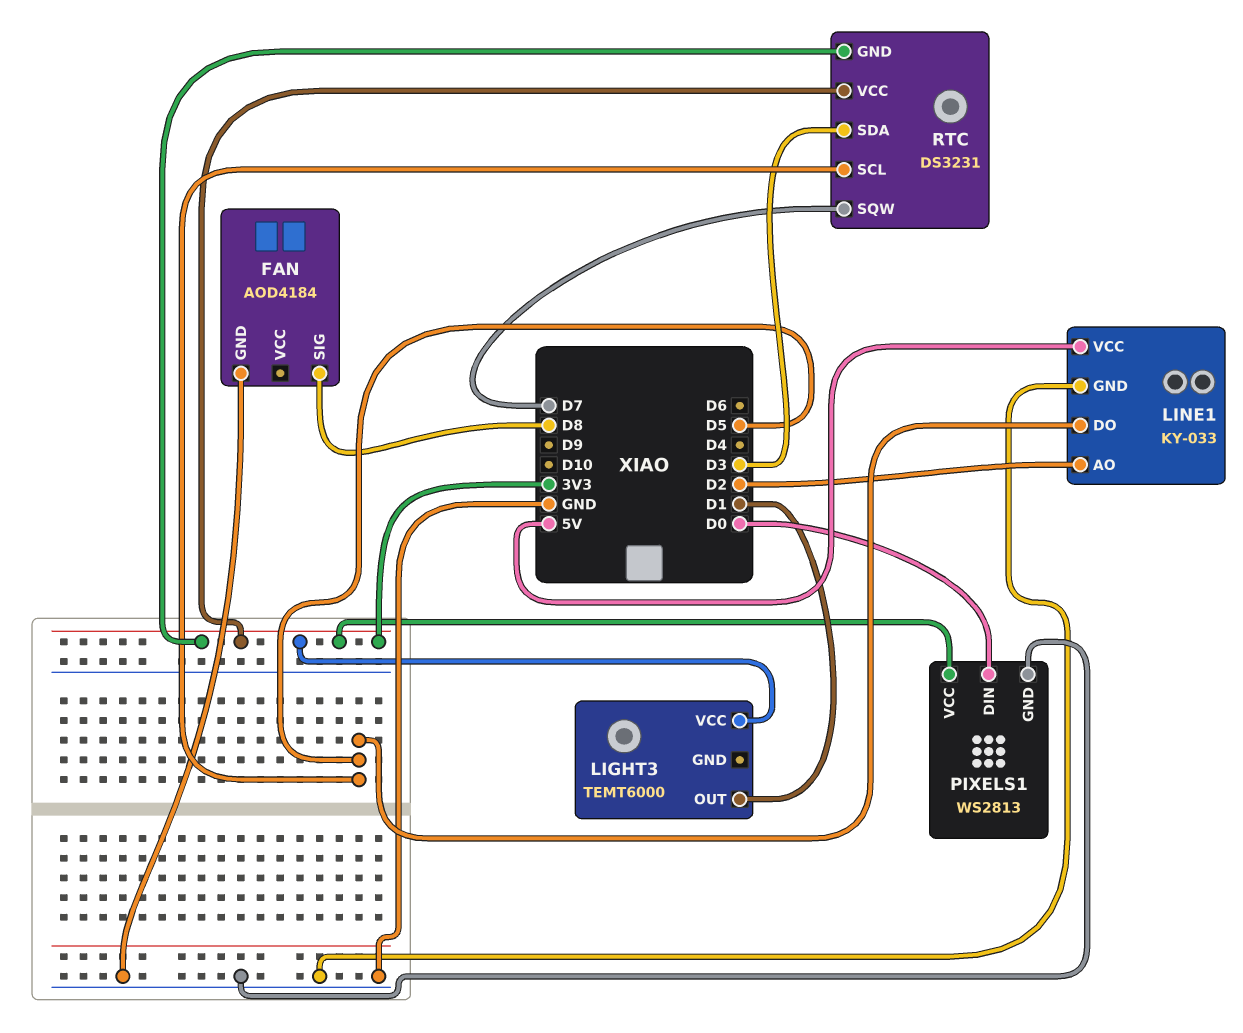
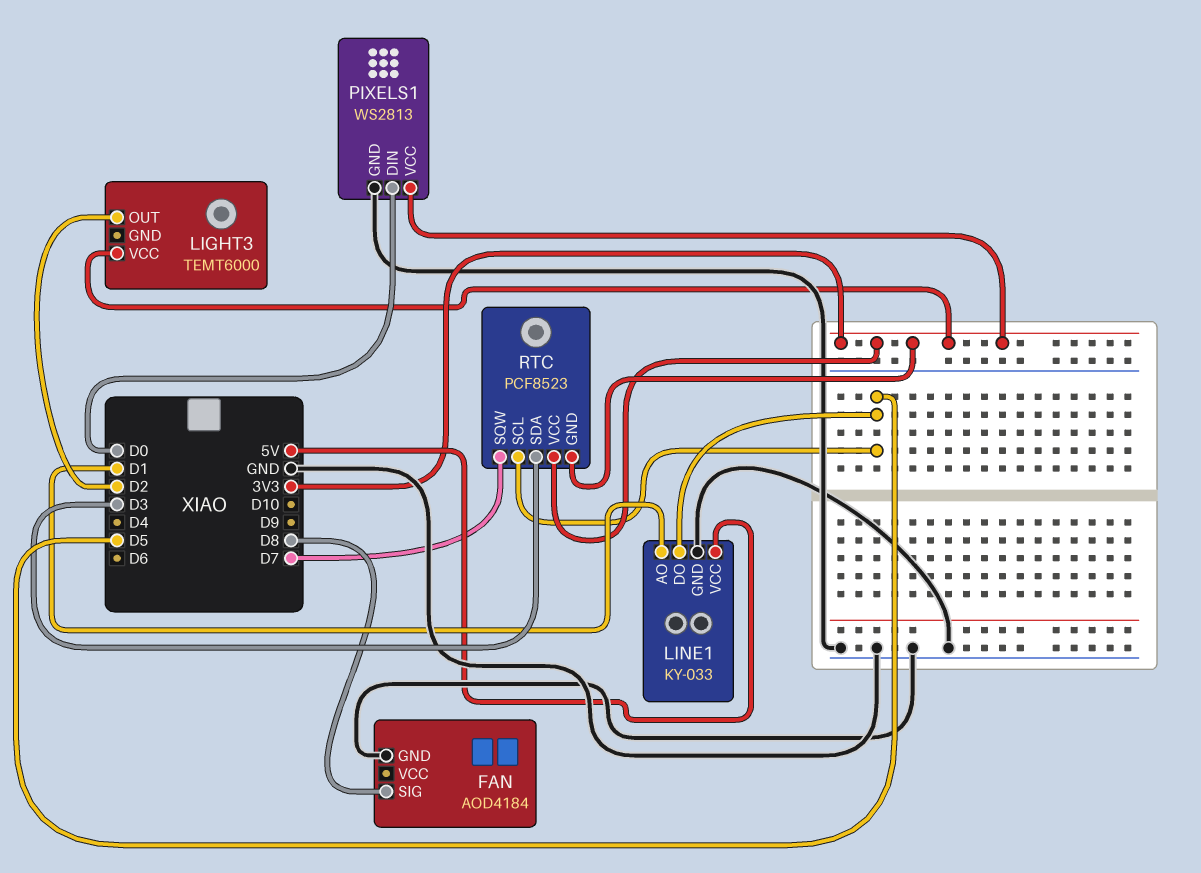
LIGHT3 pin OUT: D1 -> D2
LINE1 pin AO: D2 -> D1
RTC: DS3231 -> PCF8523

